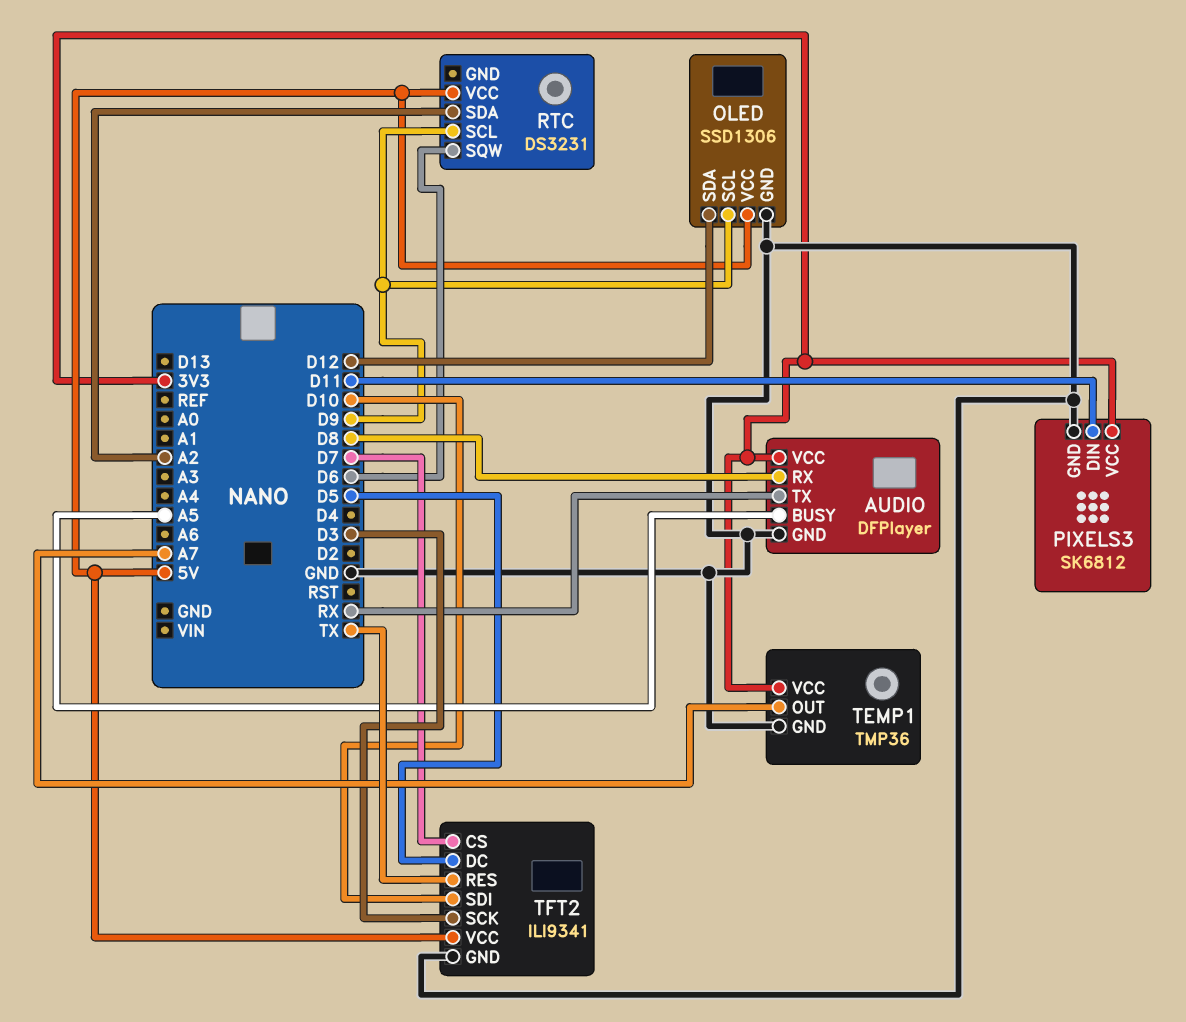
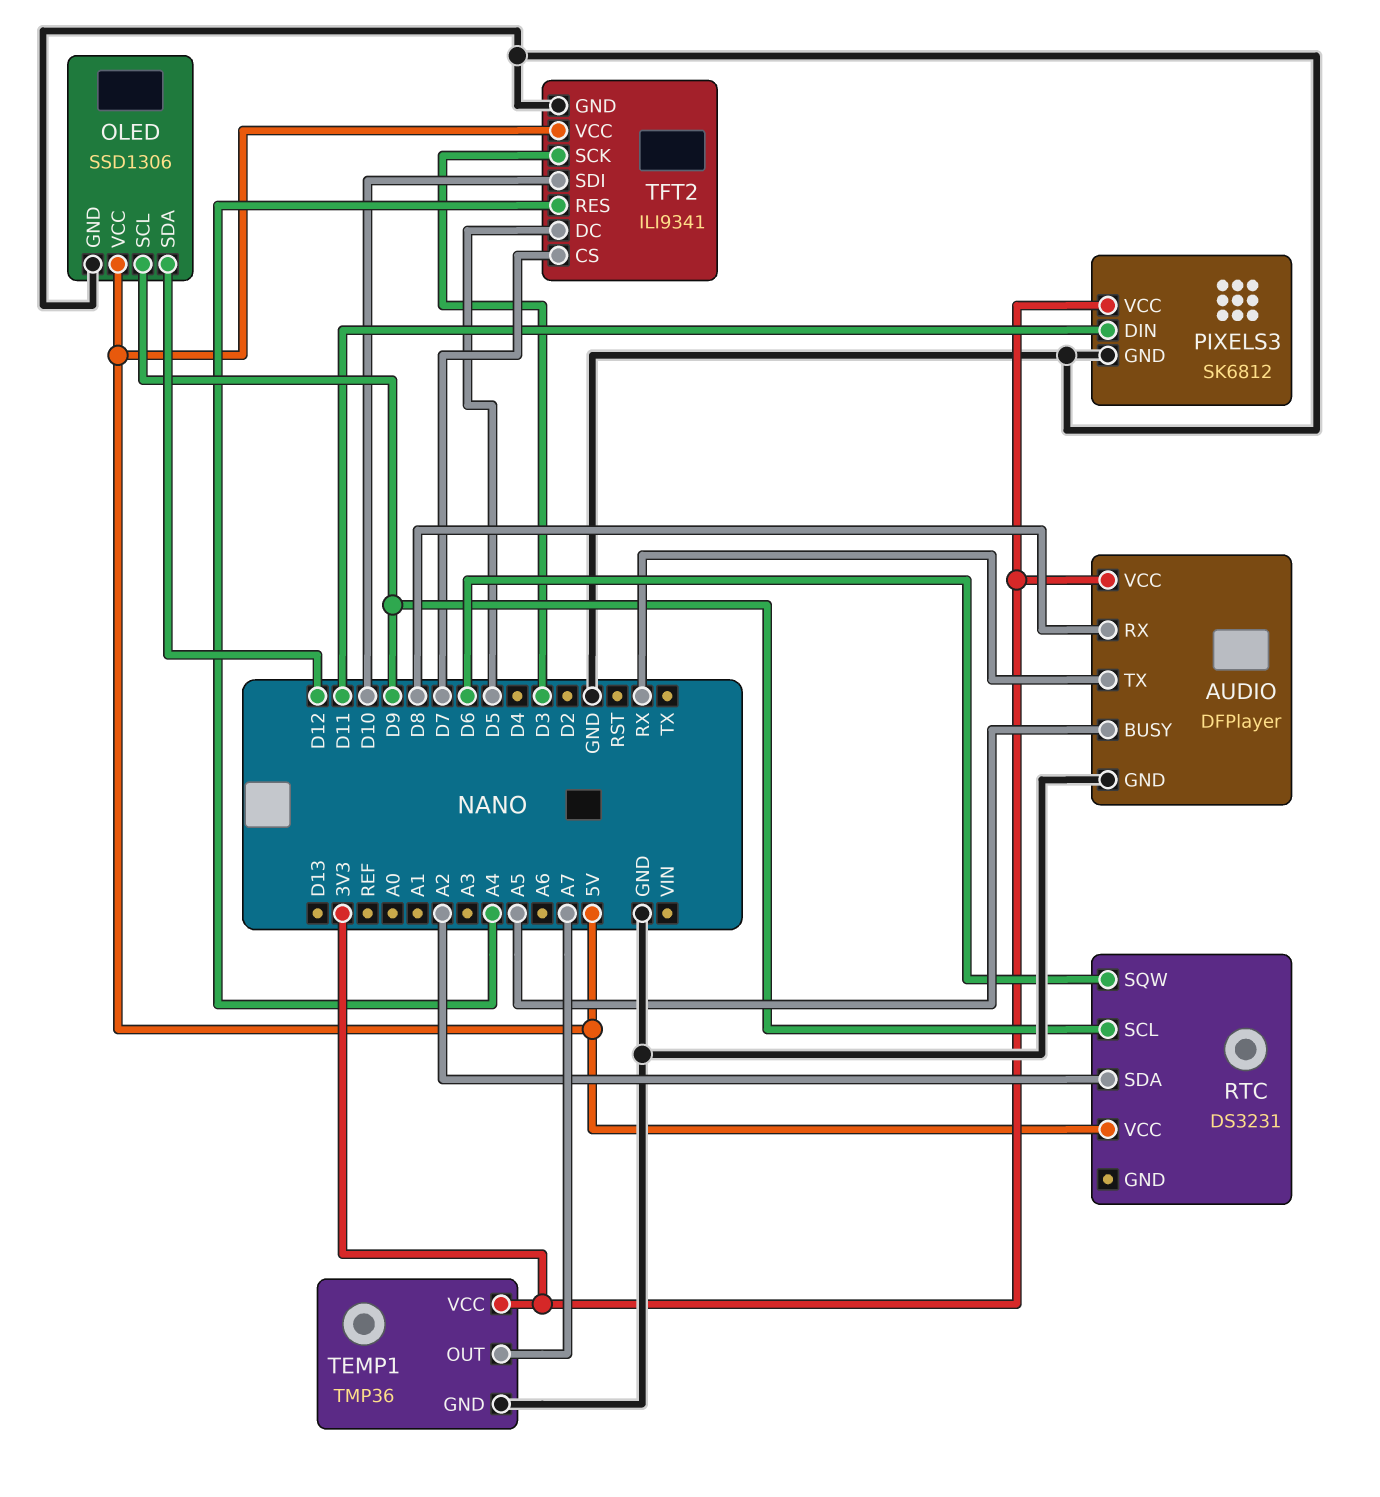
TFT2 pin RES: TX -> A4

